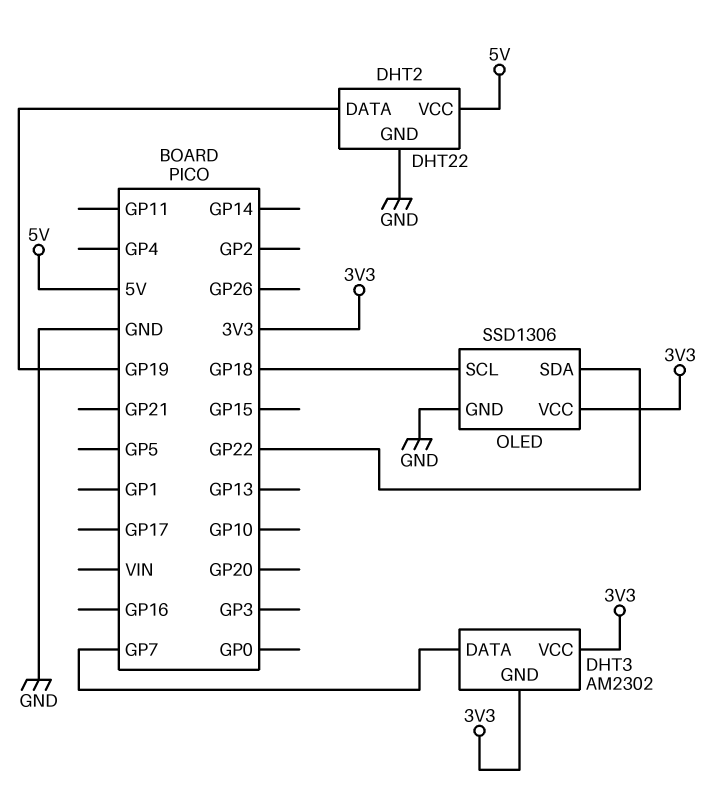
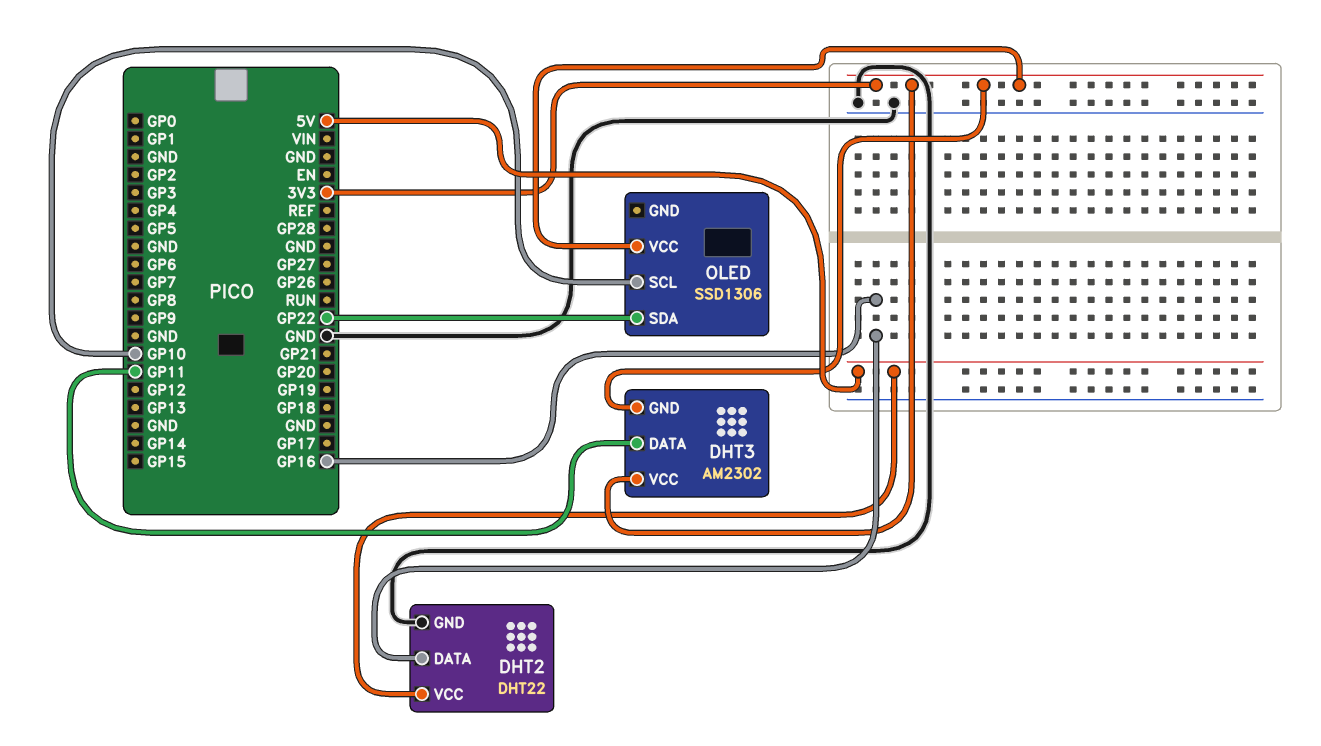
DHT2 pin DATA: GP19 -> GP16
DHT3 pin DATA: GP7 -> GP11
OLED pin GND: GND -> none
OLED pin SCL: GP18 -> GP10

